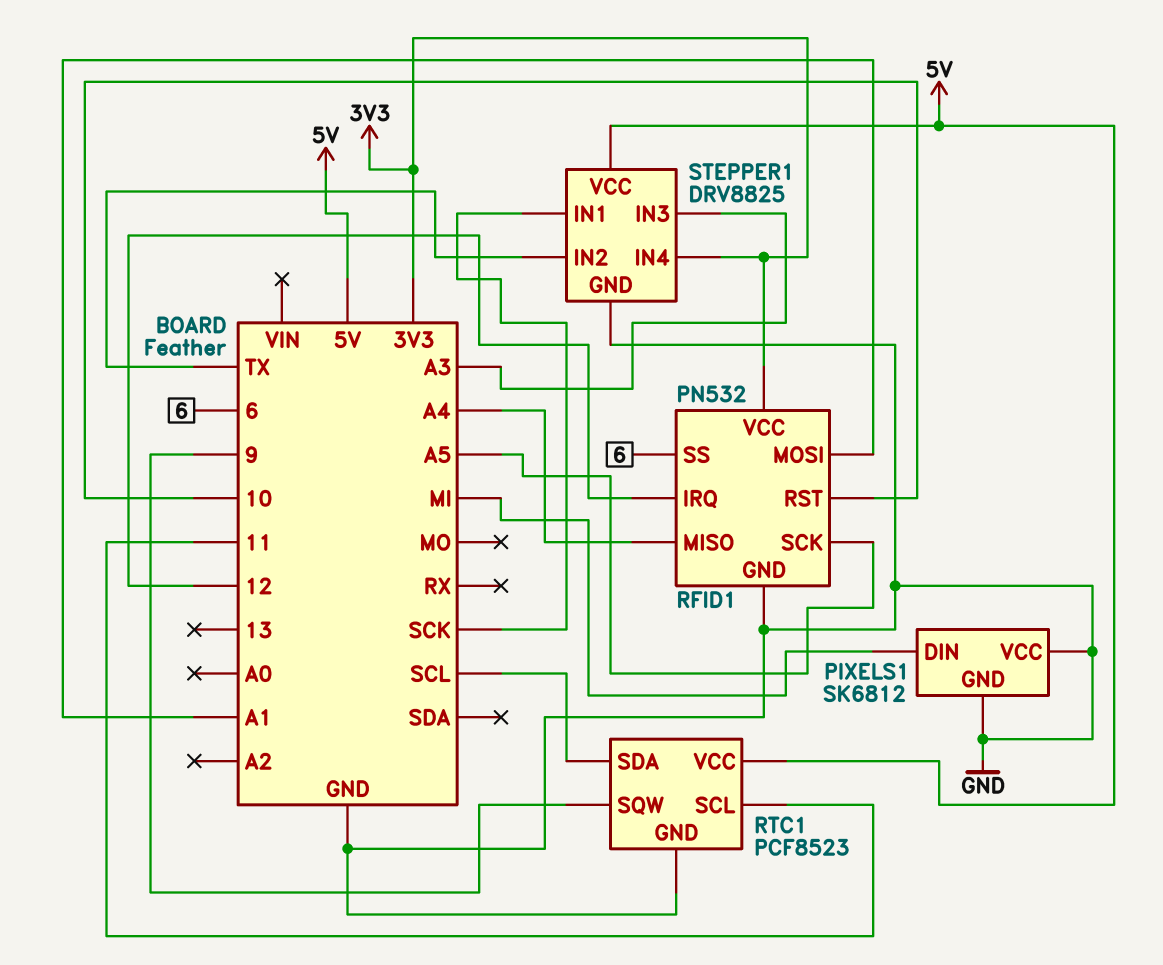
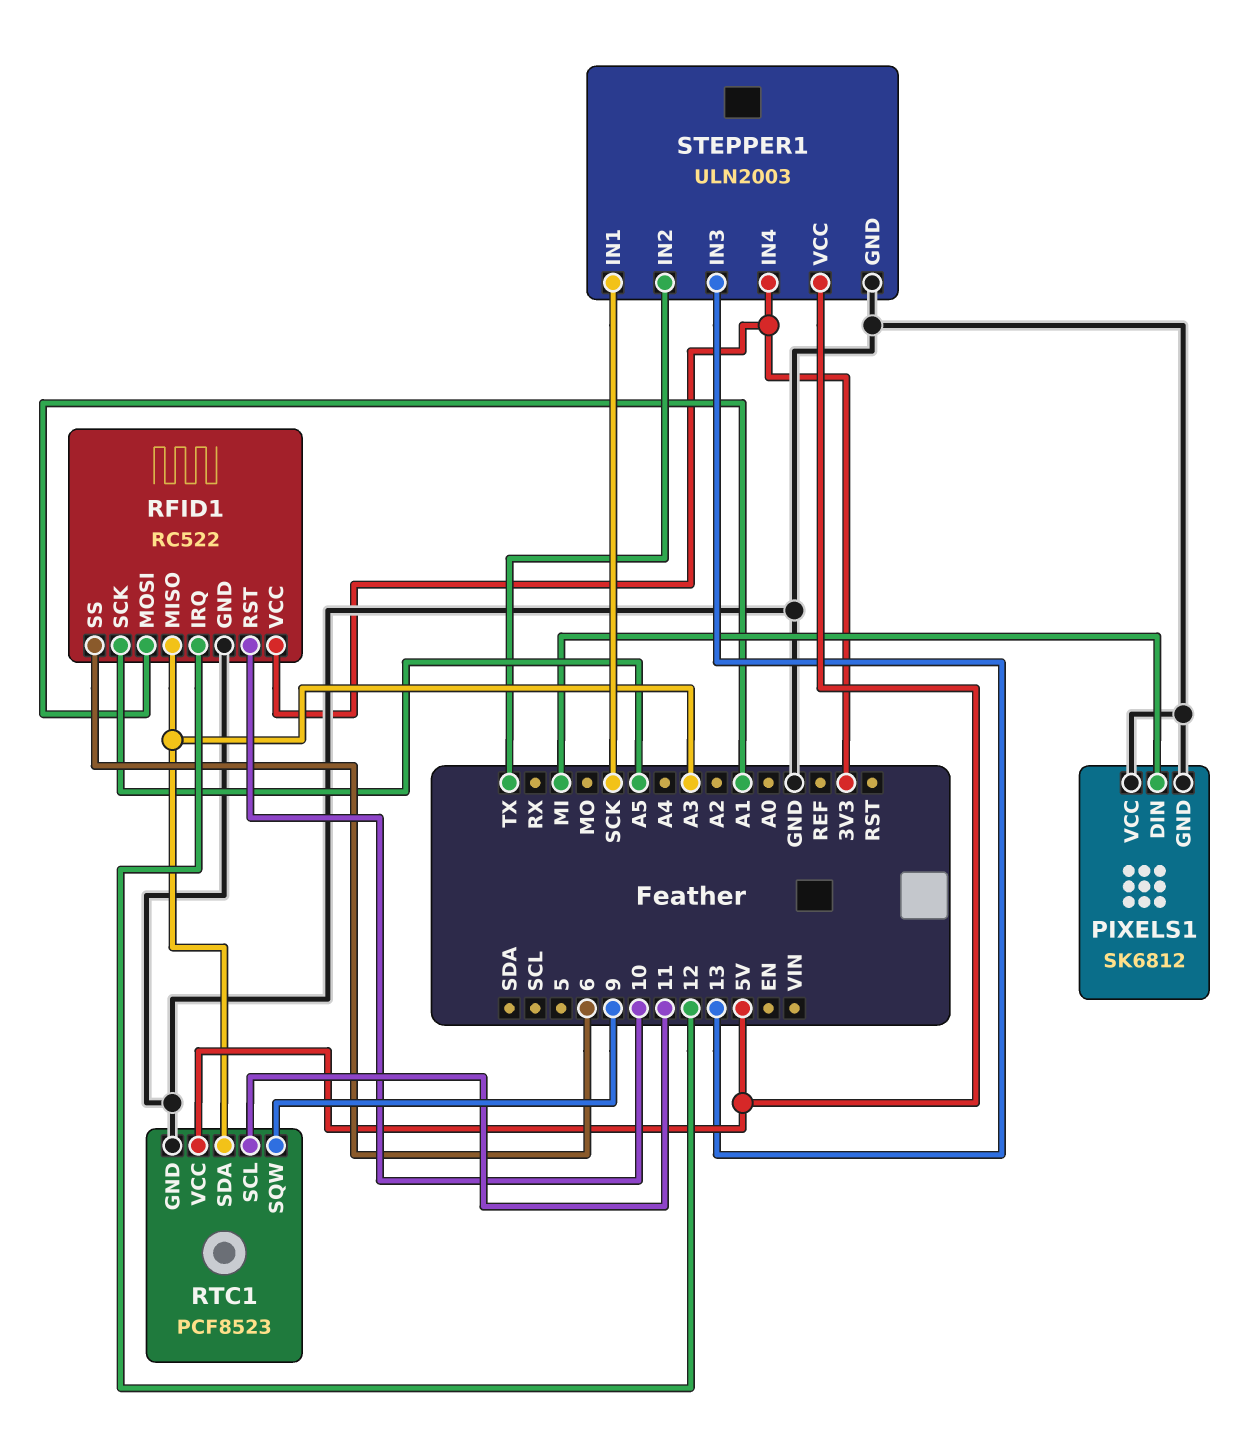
RFID1: PN532 -> RC522
RFID1 pin MISO: A4 -> A3
RTC1 pin SDA: SCL -> A3
STEPPER1: DRV8825 -> ULN2003
STEPPER1 pin IN3: A3 -> 13

